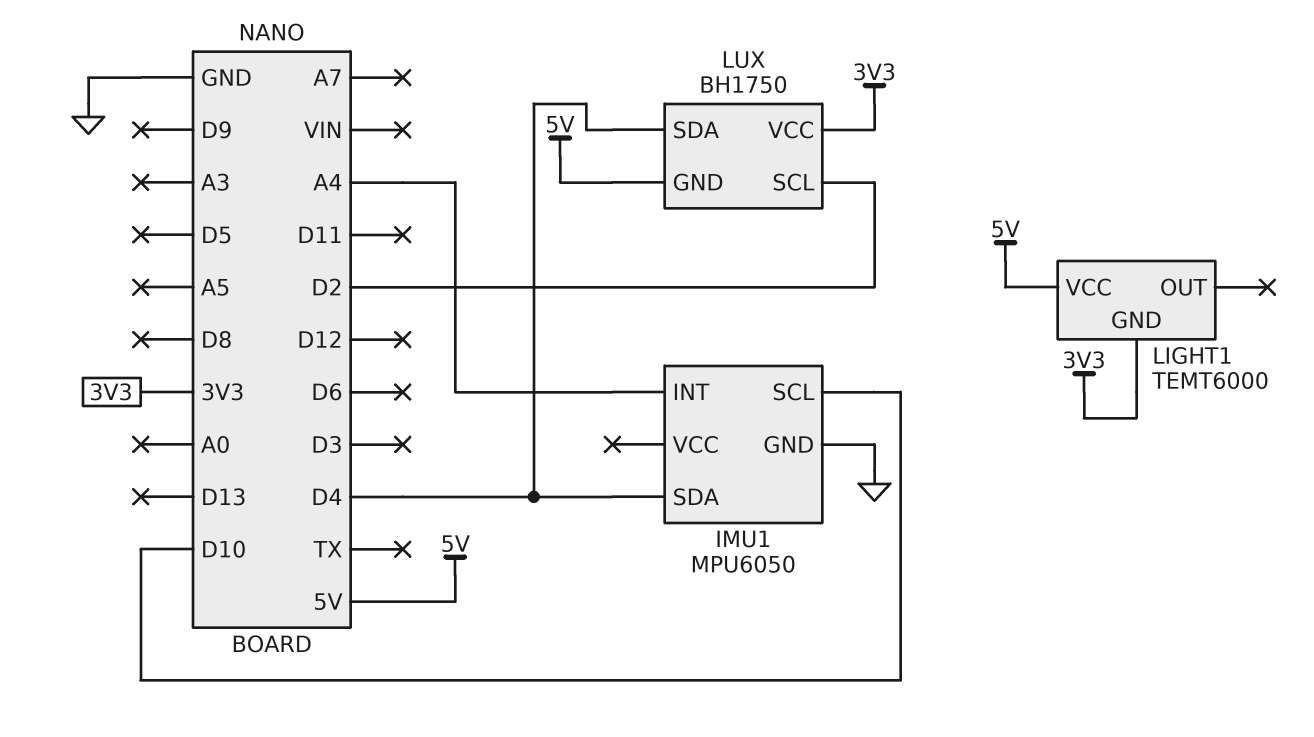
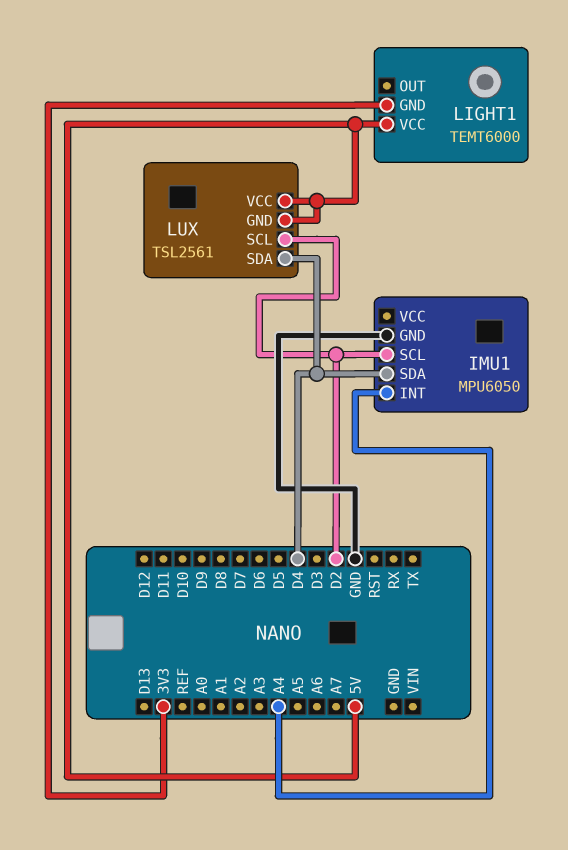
IMU1 pin SCL: D10 -> D2
LUX: BH1750 -> TSL2561
LUX pin VCC: 3V3 -> 5V

